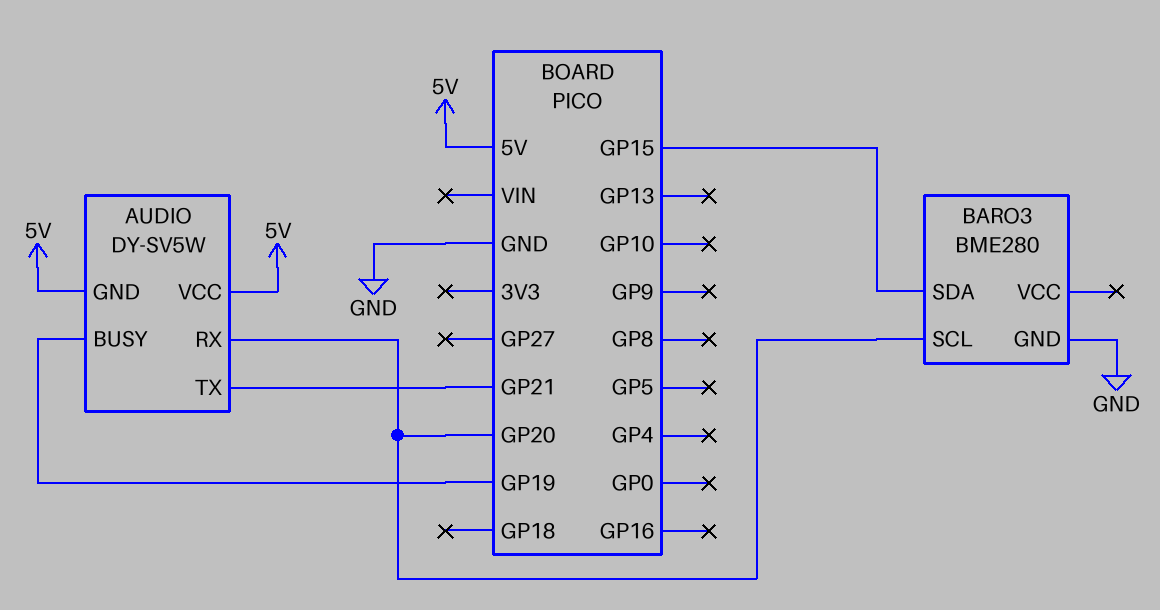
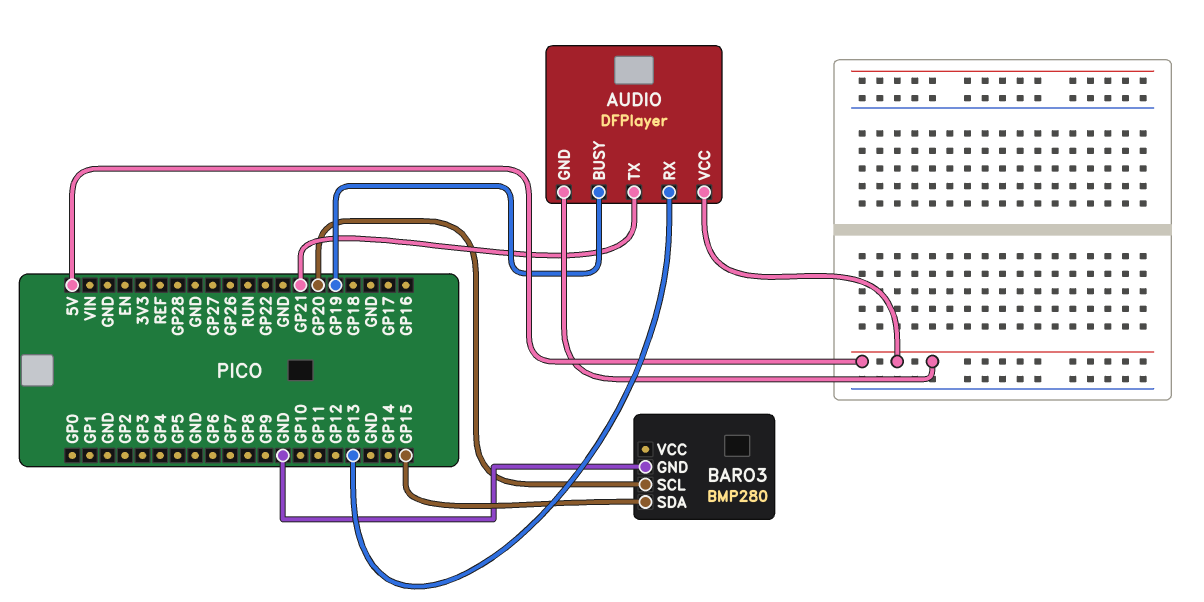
AUDIO: DY-SV5W -> DFPlayer
AUDIO pin RX: GP20 -> GP13
BARO3: BME280 -> BMP280

